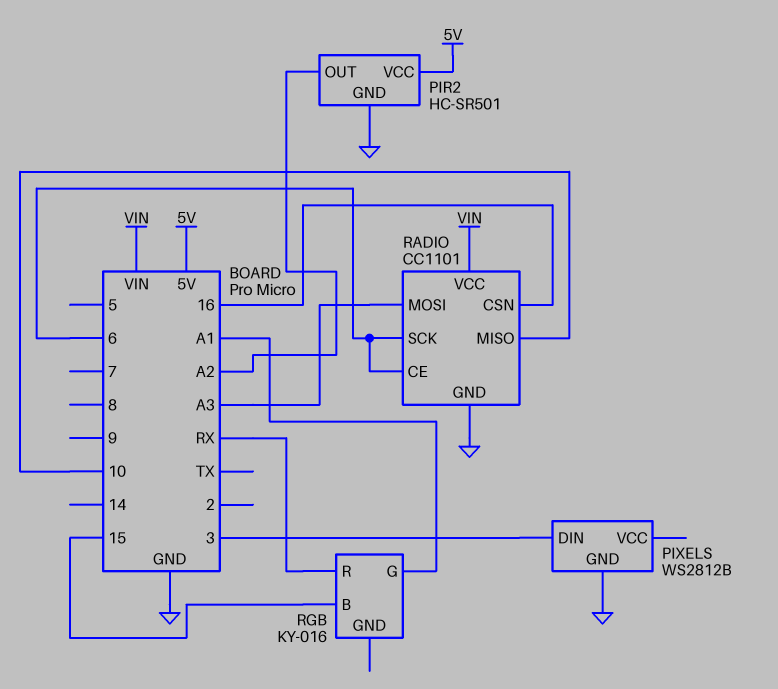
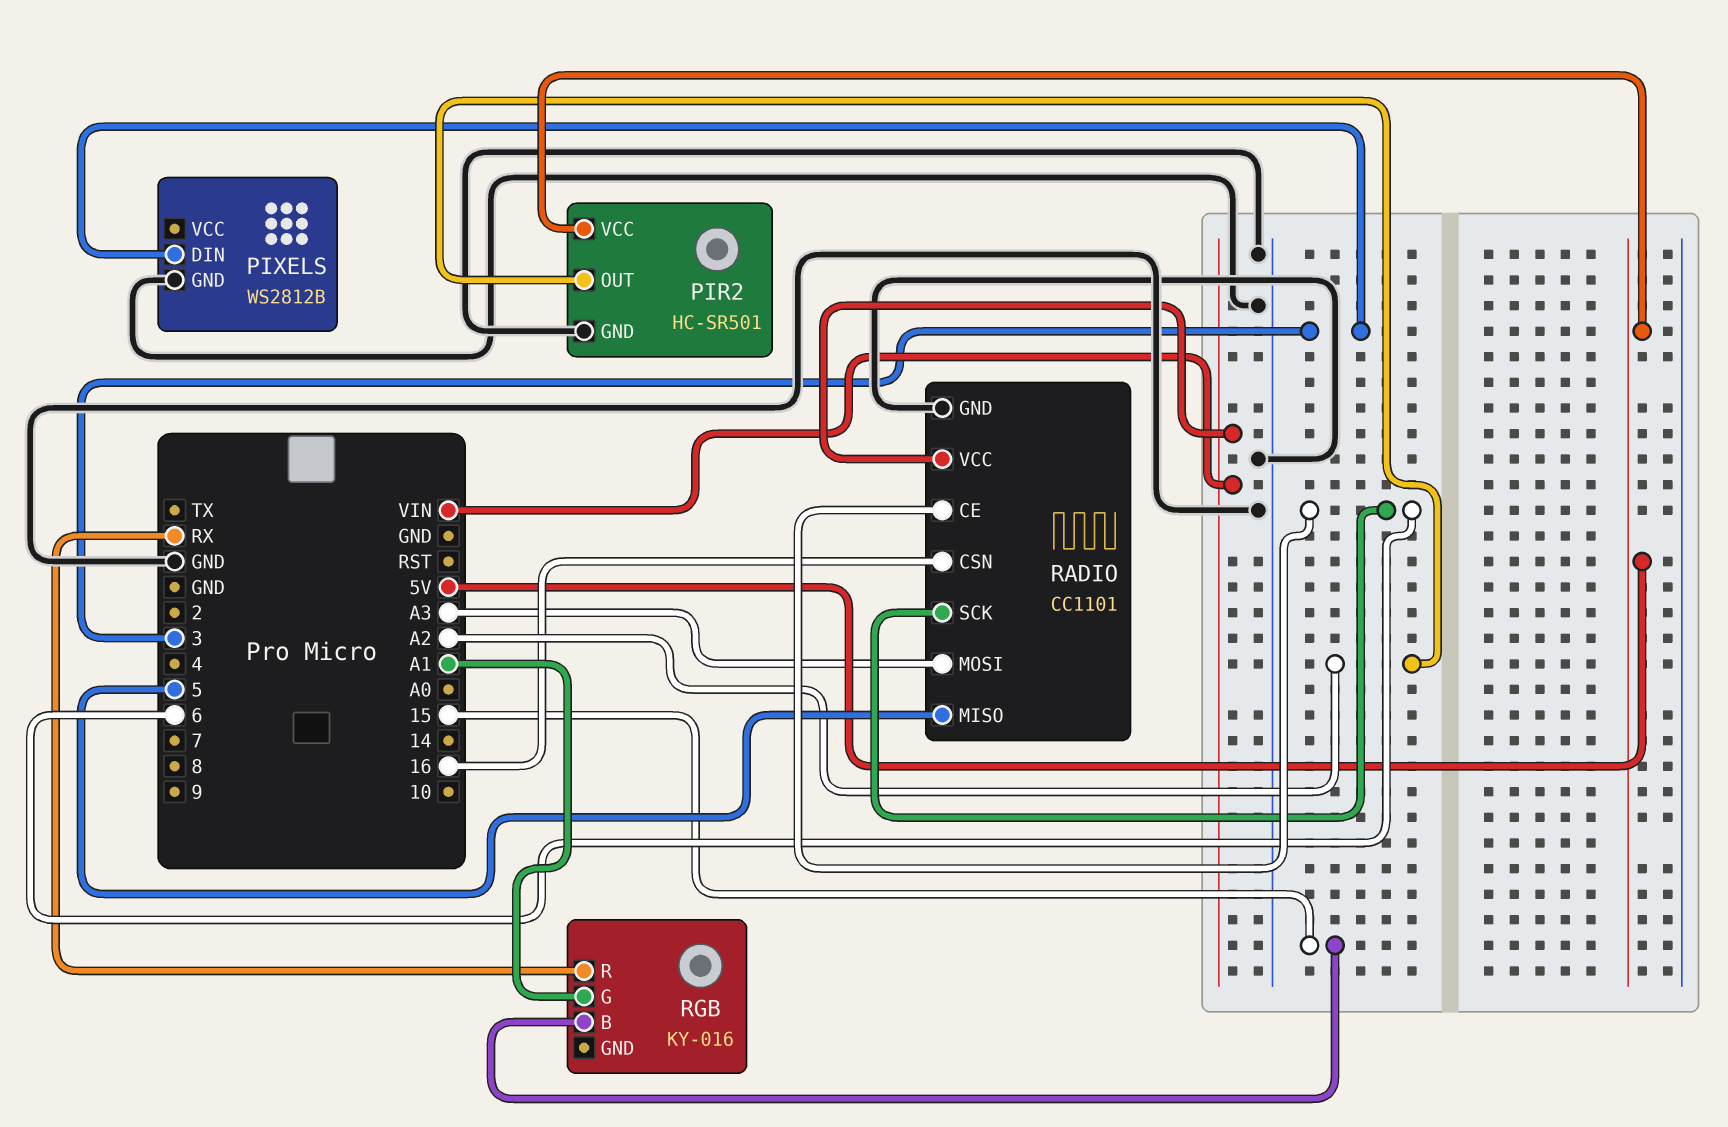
RADIO pin MISO: 10 -> 5

